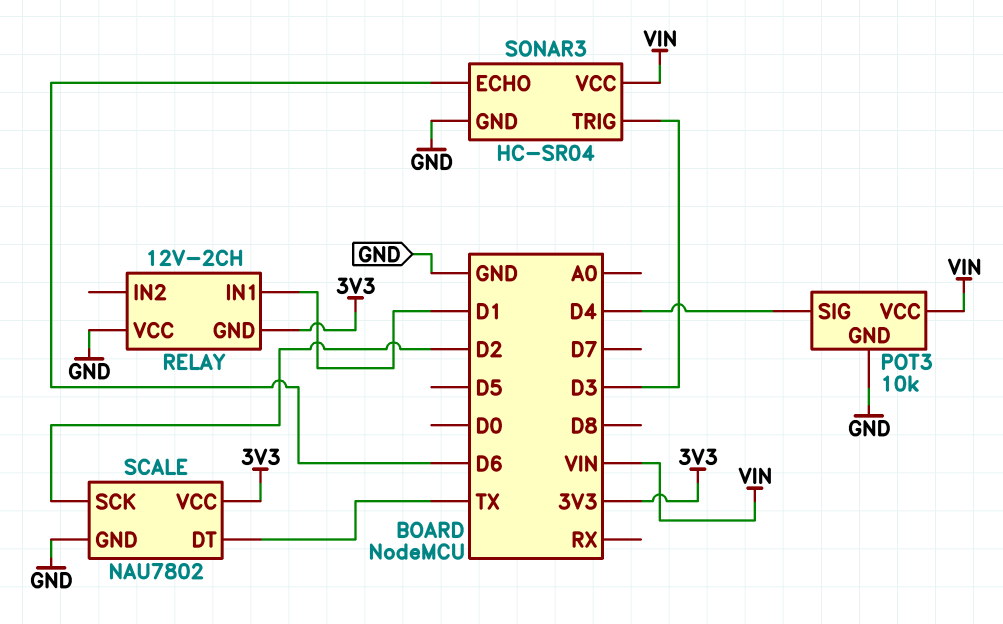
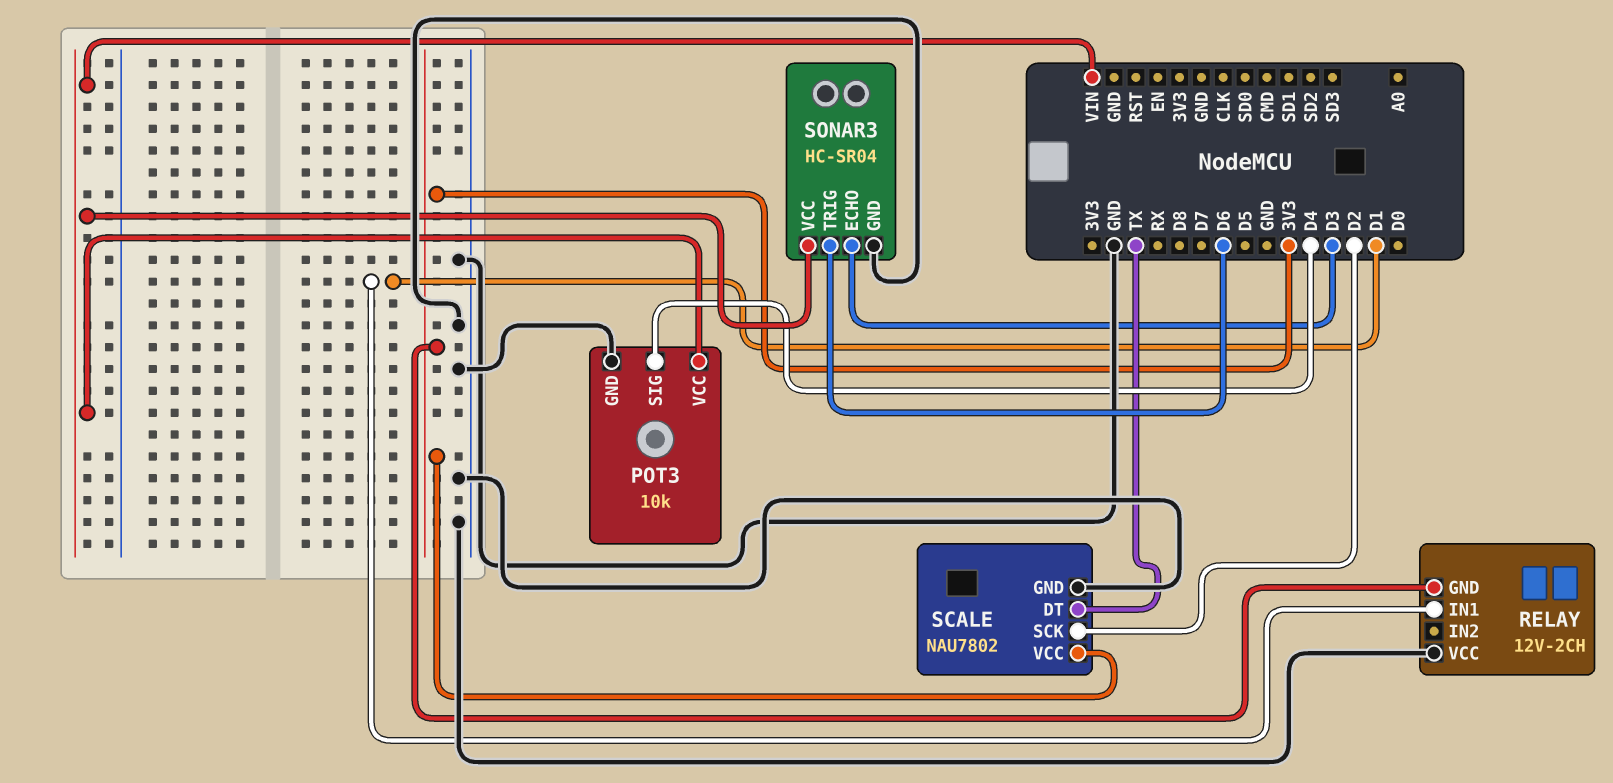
SONAR3 pin ECHO: D6 -> D3
SONAR3 pin TRIG: D3 -> D6

